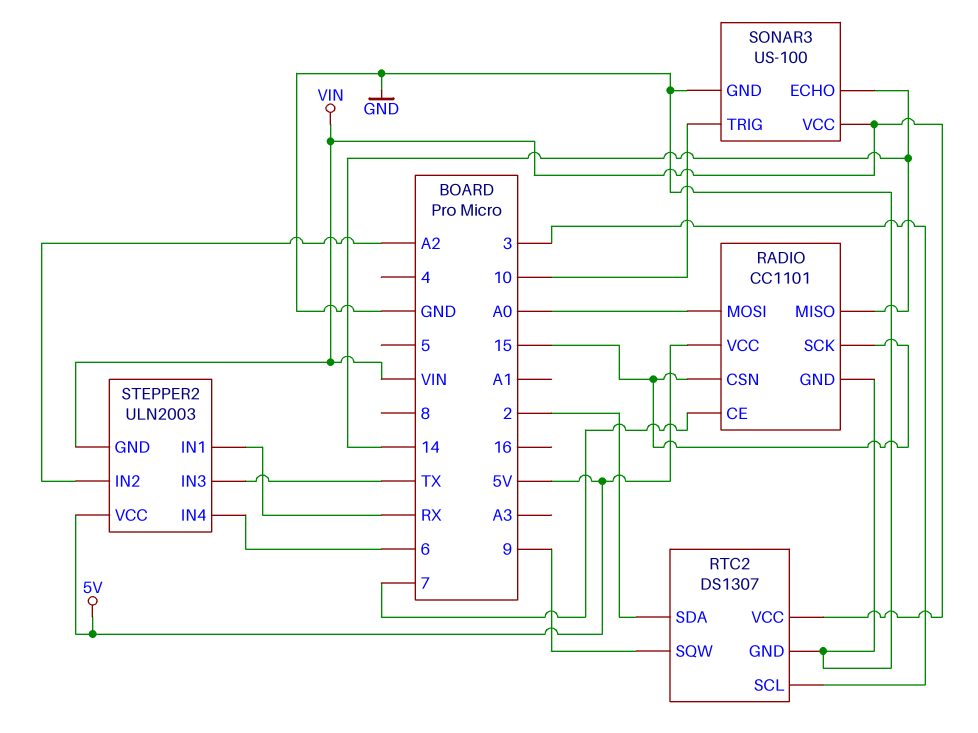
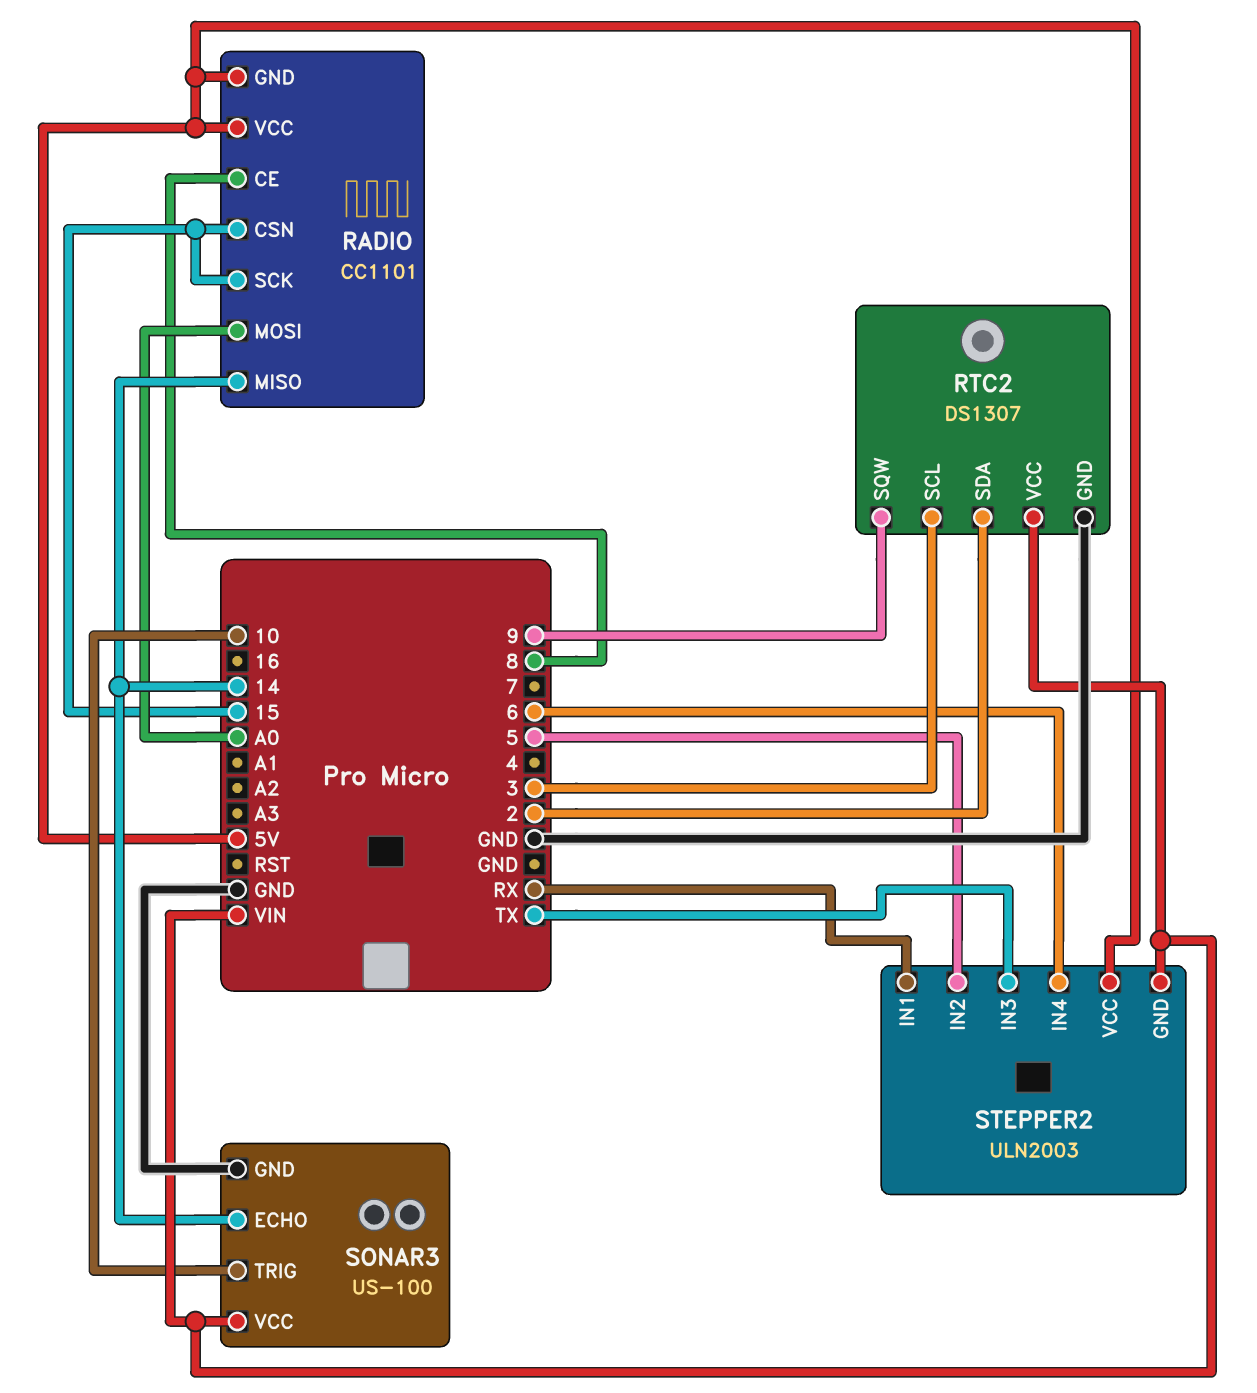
RADIO pin CE: 7 -> 8
RADIO pin GND: GND -> 5V
STEPPER2 pin IN2: A2 -> 5

